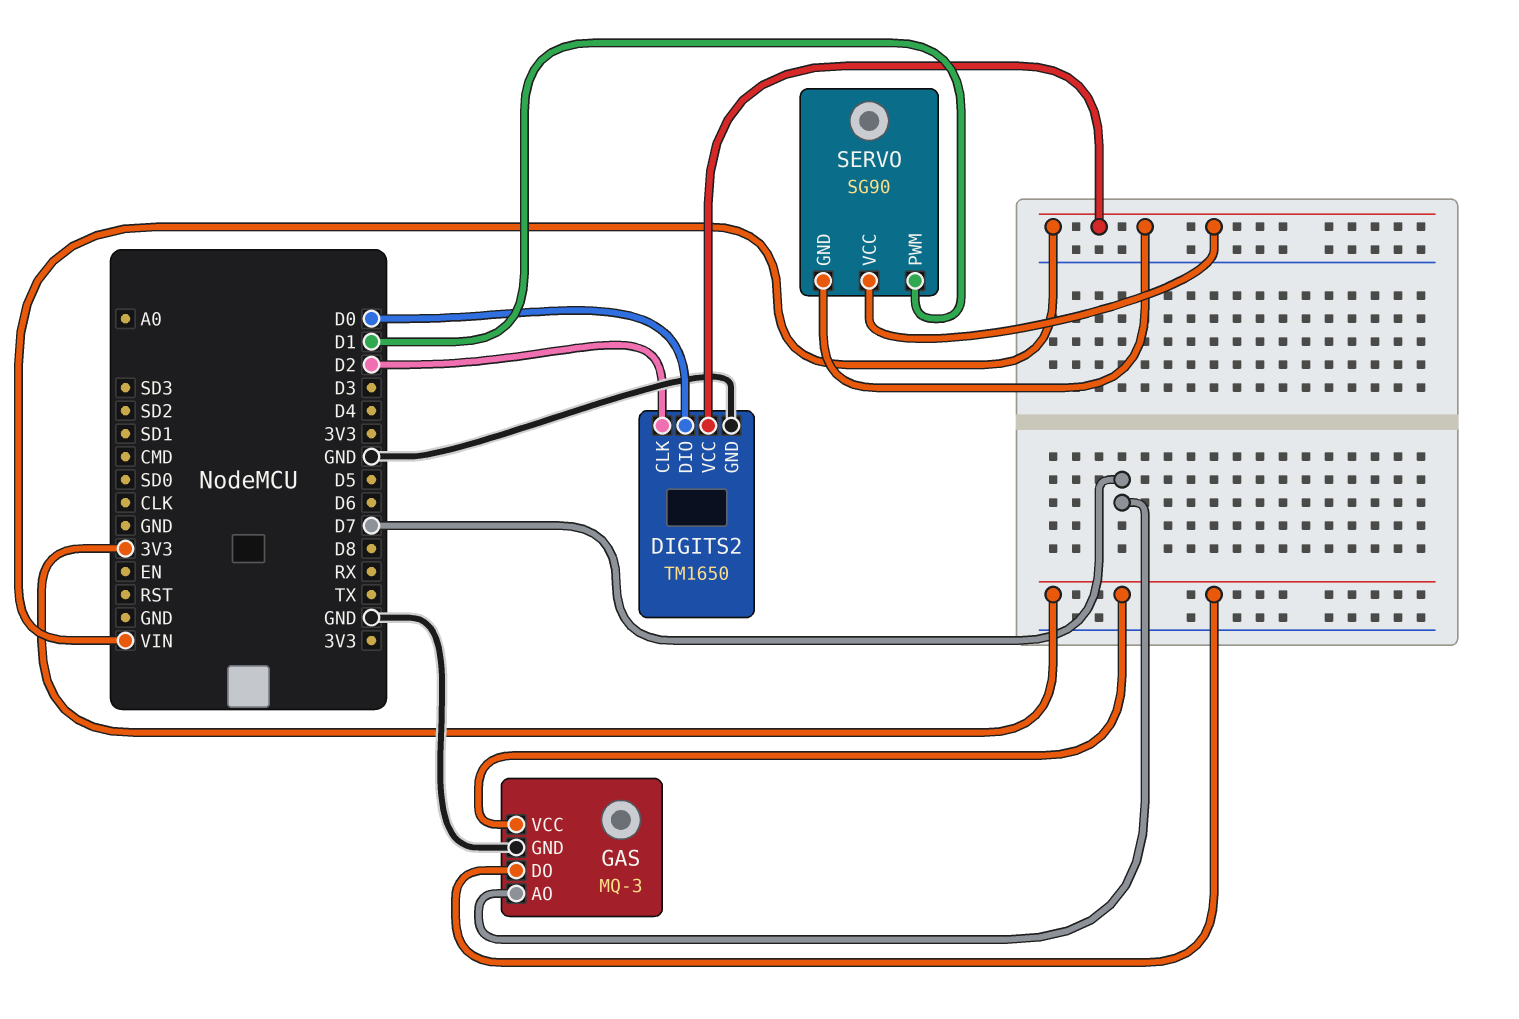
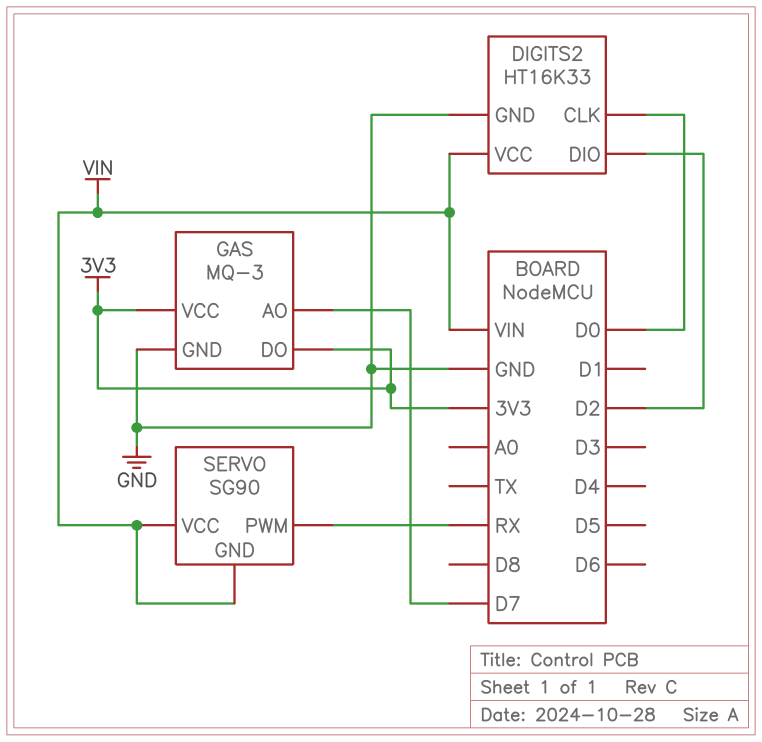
DIGITS2: TM1650 -> HT16K33
DIGITS2 pin CLK: D2 -> D0
DIGITS2 pin DIO: D0 -> D2
SERVO pin PWM: D1 -> RX

